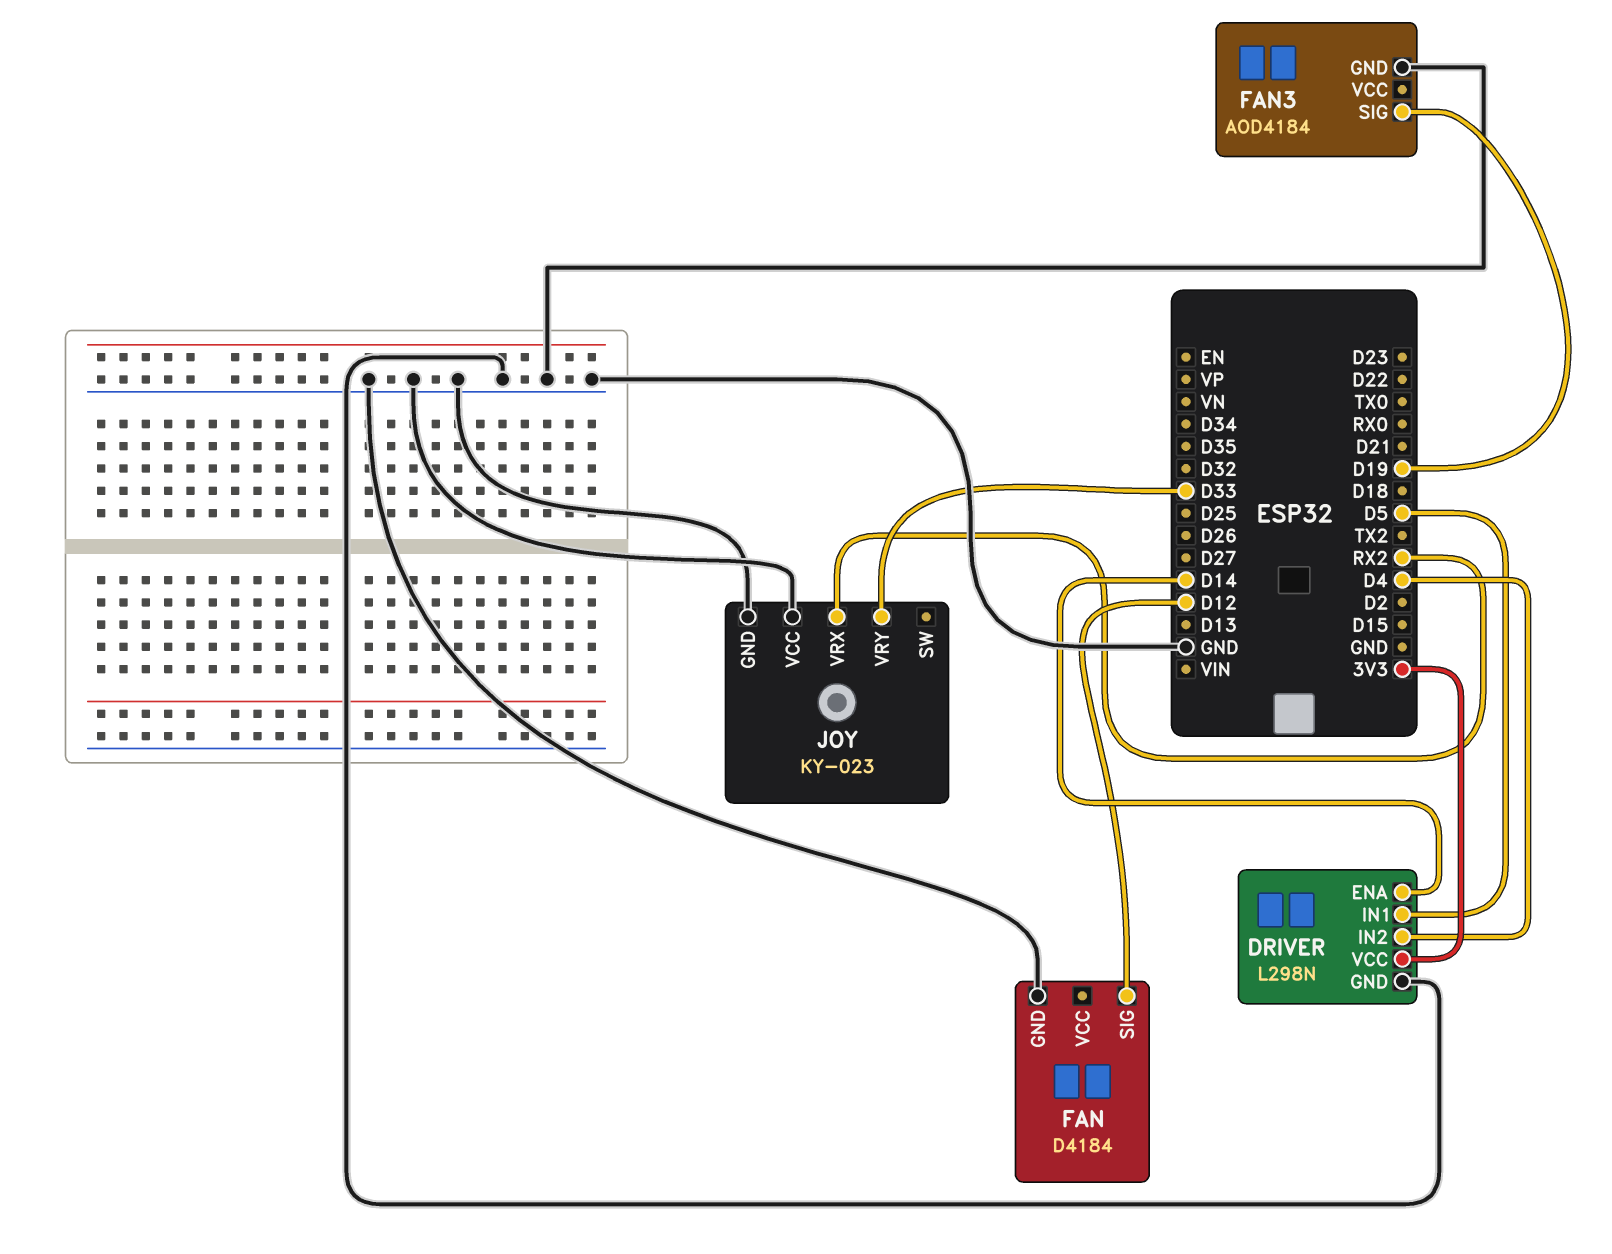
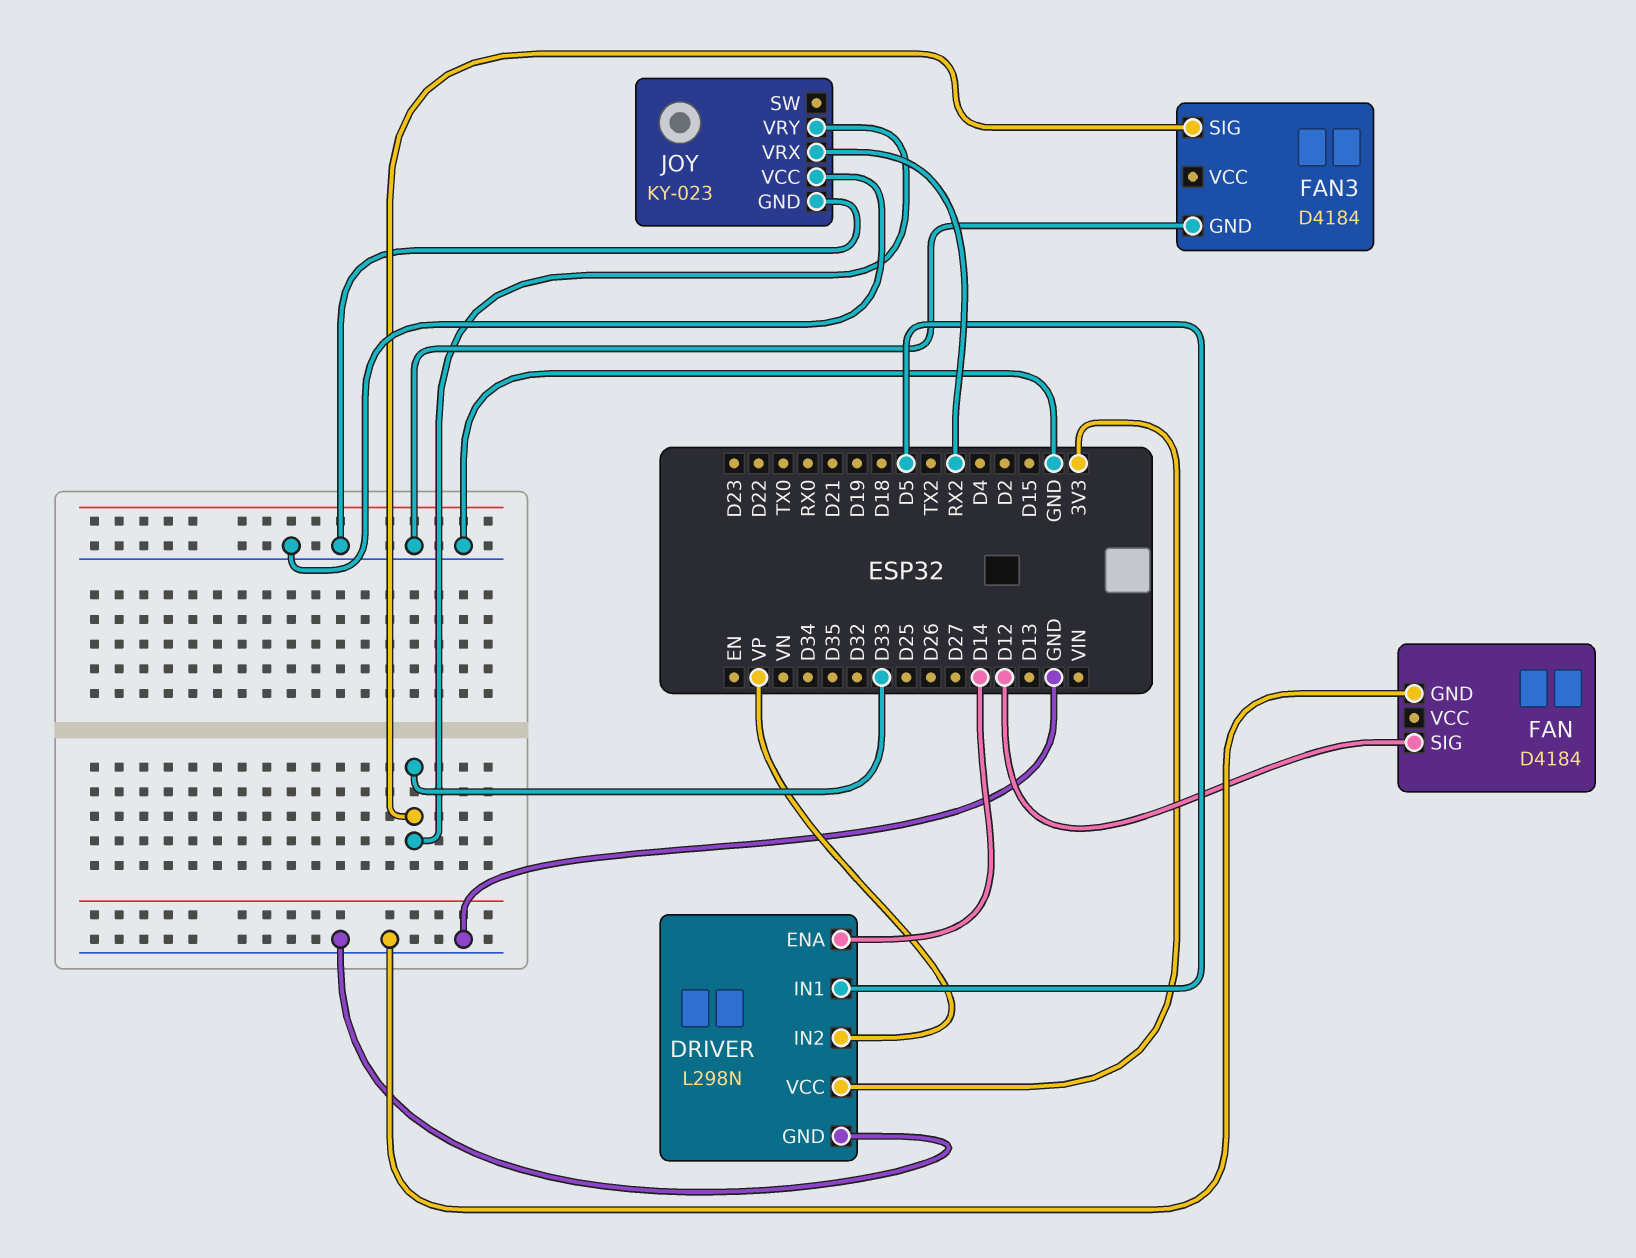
DRIVER pin IN2: D4 -> VP
FAN3: AOD4184 -> D4184
FAN3 pin SIG: D19 -> D33

